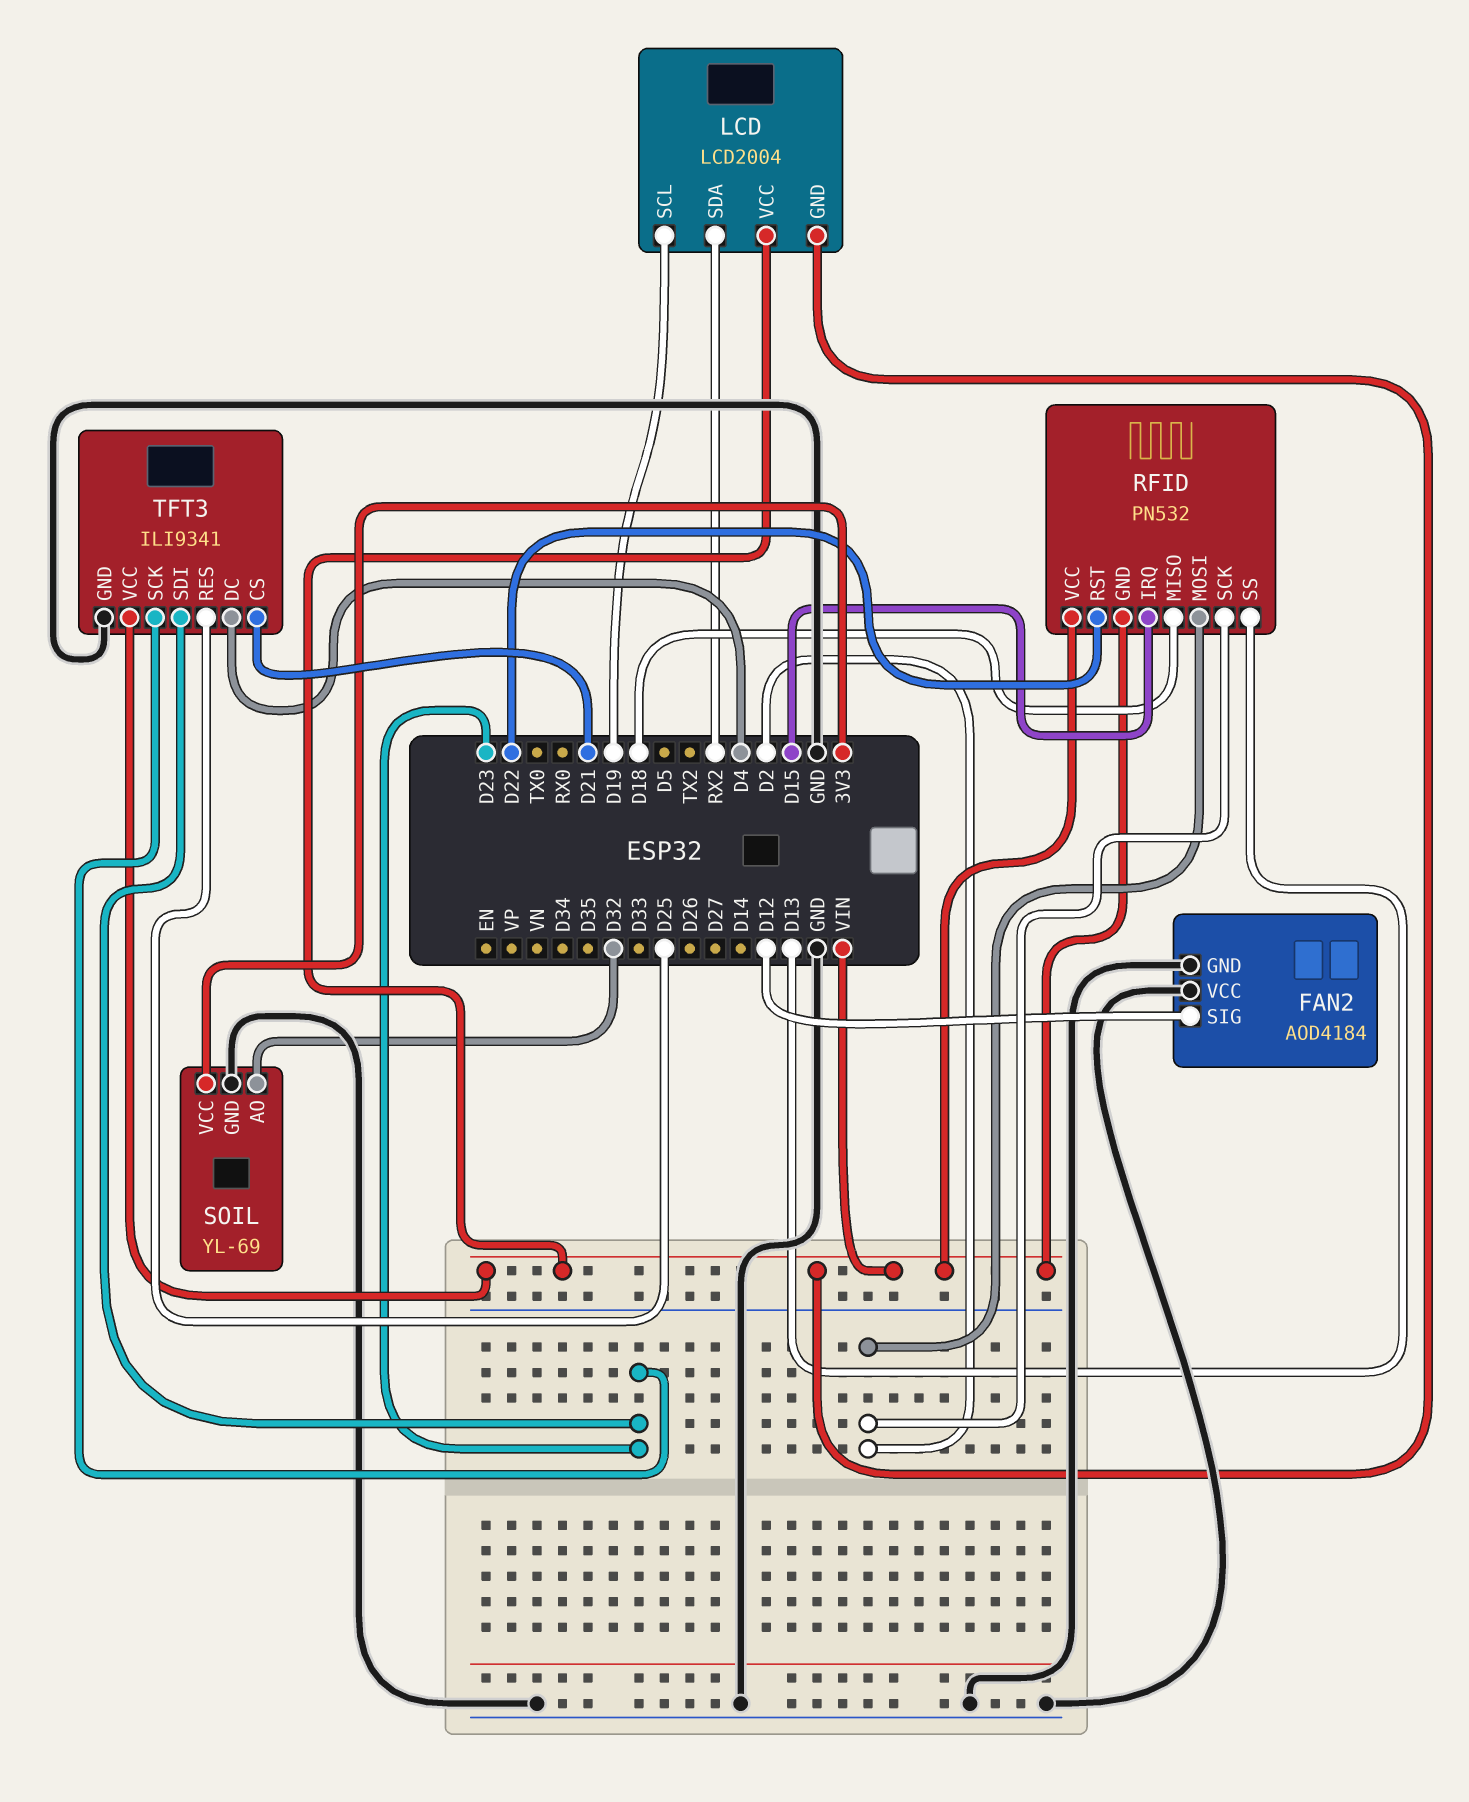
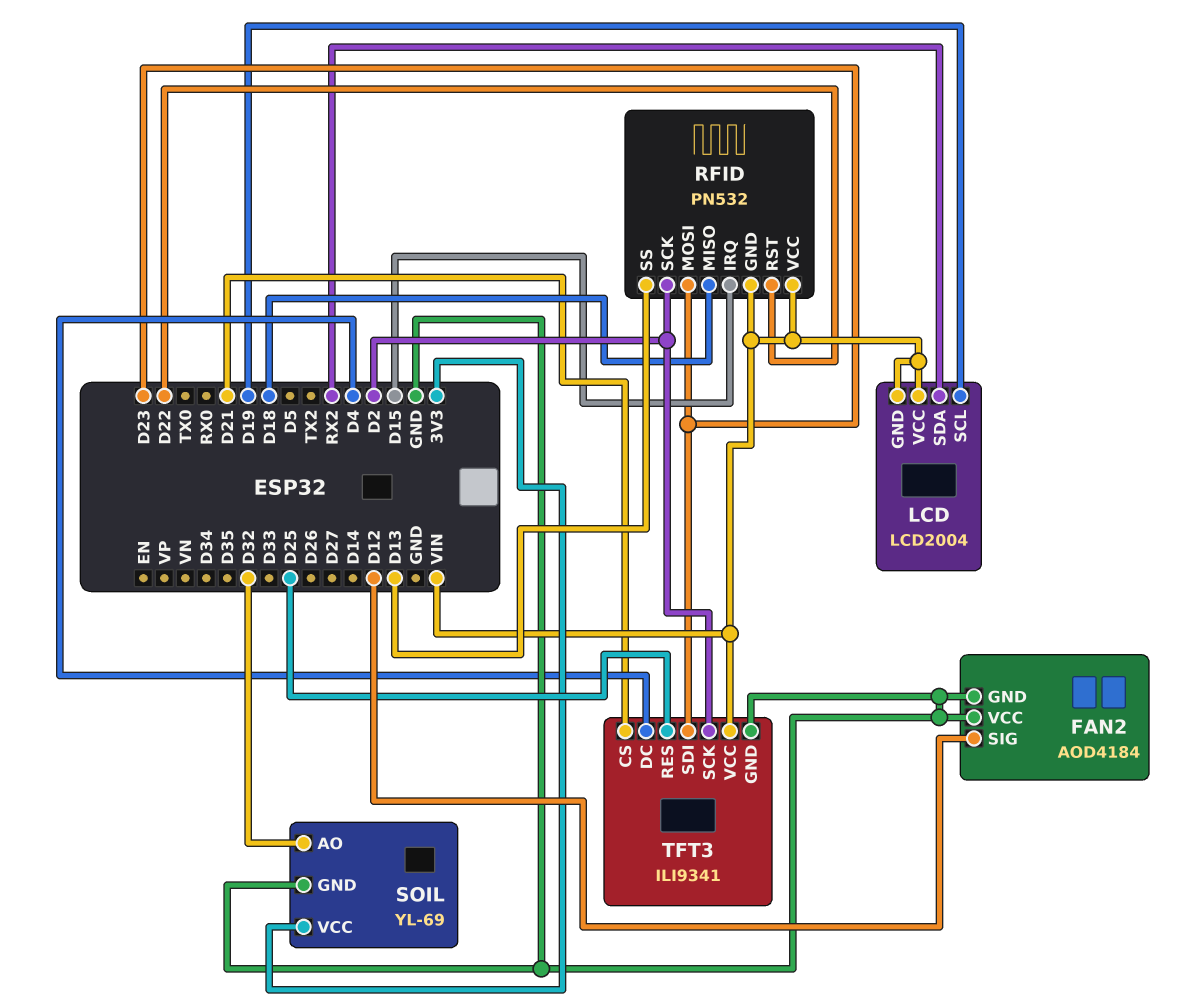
RFID pin MOSI: D2 -> D23
TFT3 pin SCK: D23 -> D2

